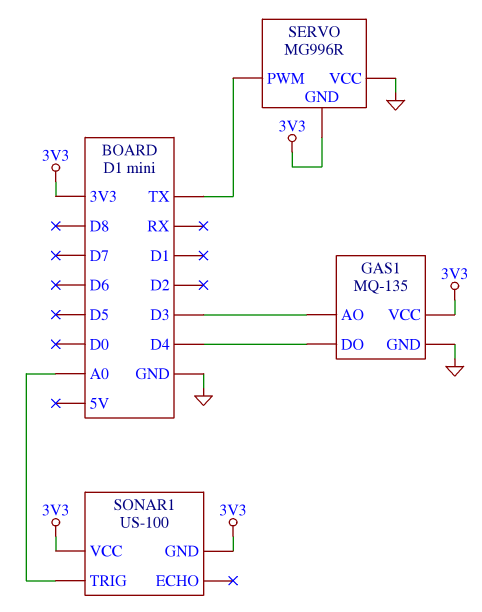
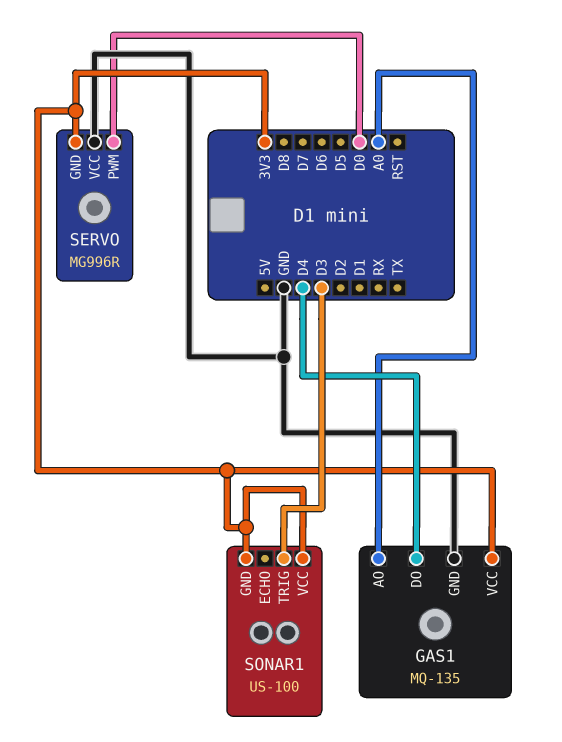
GAS1 pin AO: D3 -> A0
SERVO pin PWM: TX -> D0
SONAR1 pin TRIG: A0 -> D3

